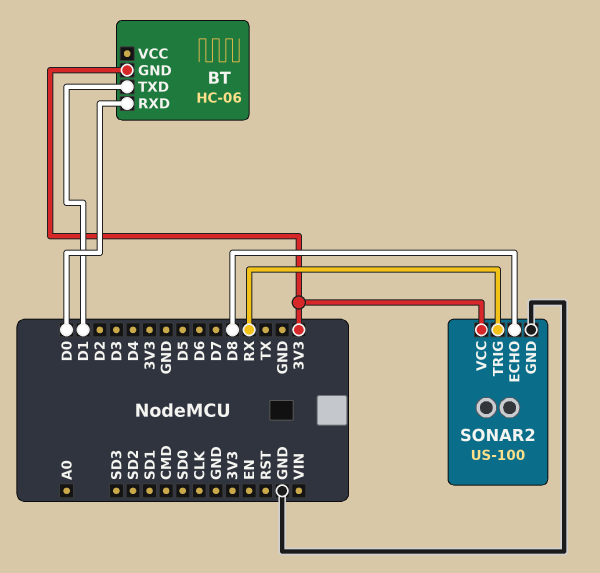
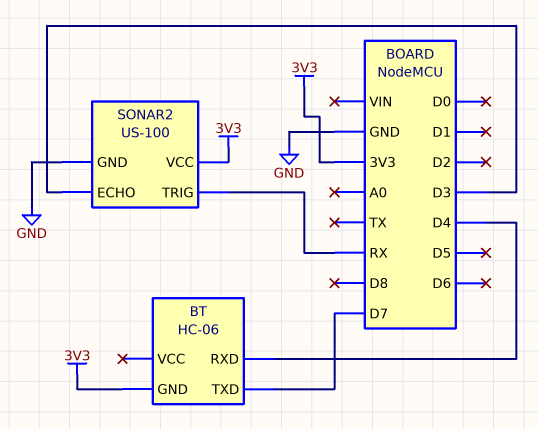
BT pin RXD: D0 -> D4
BT pin TXD: D1 -> D7
SONAR2 pin ECHO: D8 -> D3

